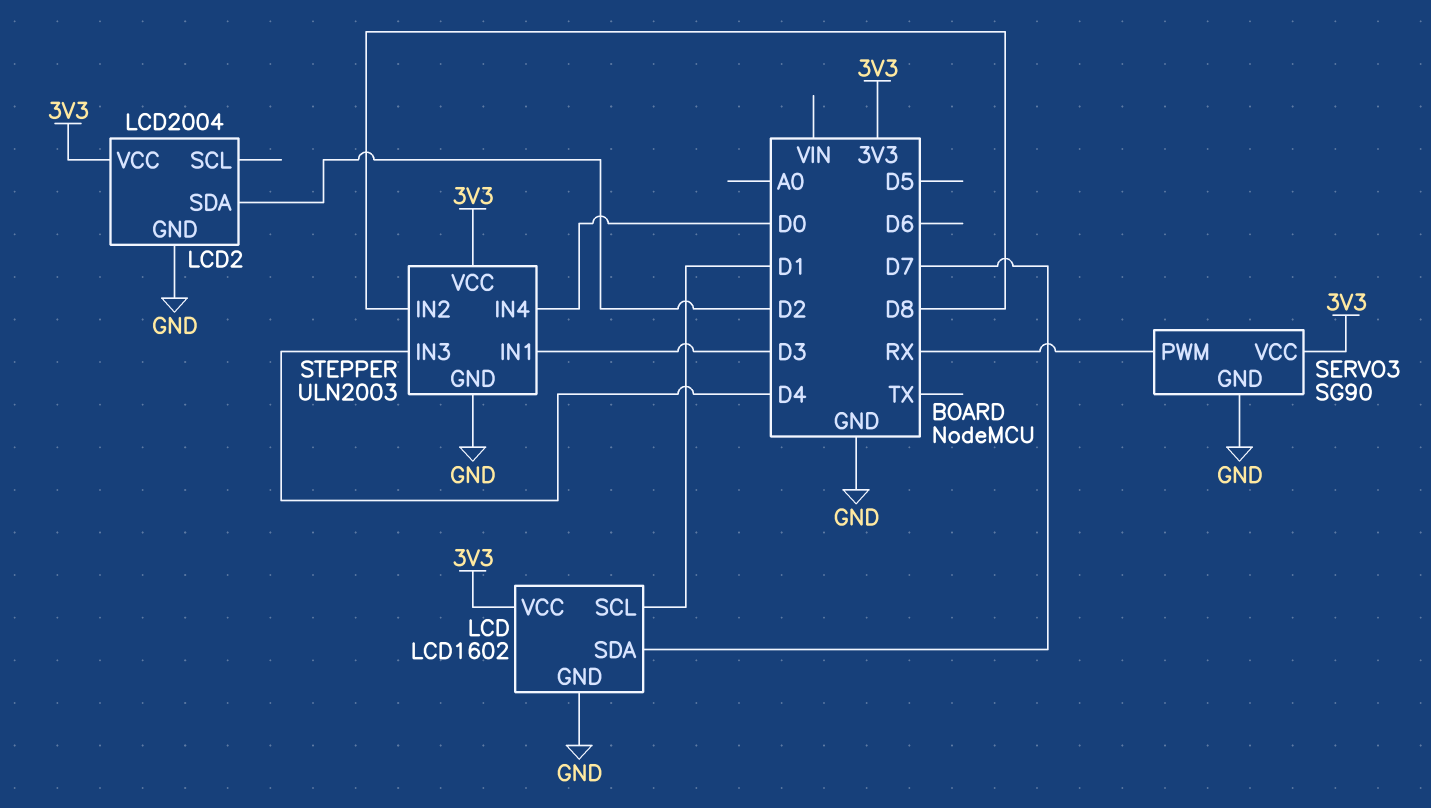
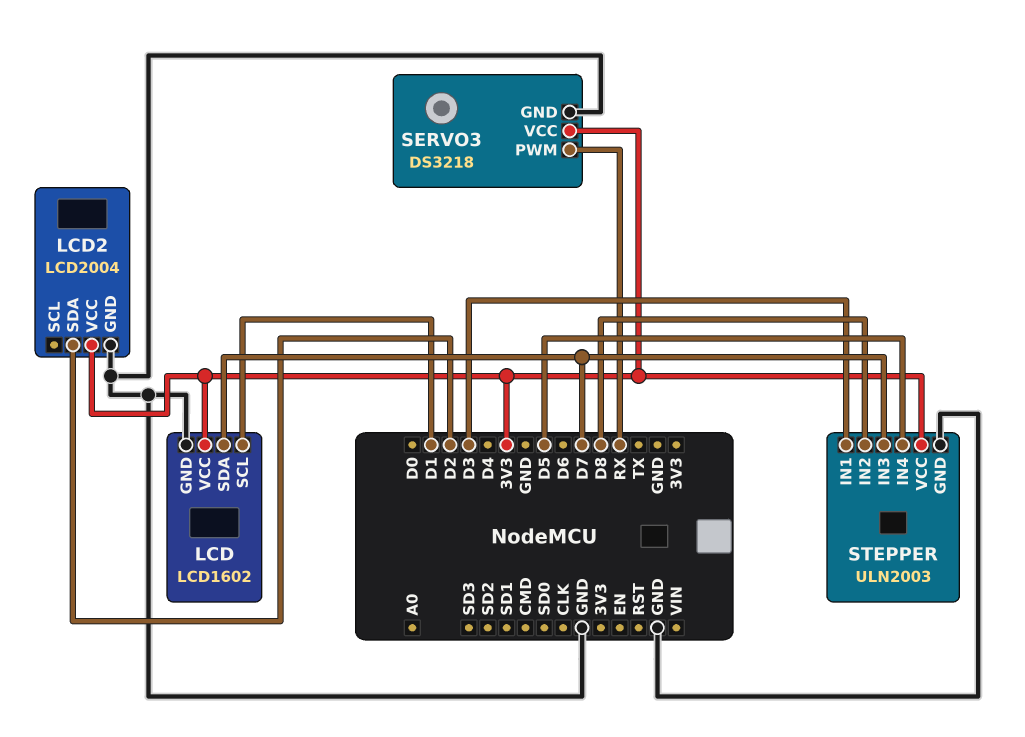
SERVO3: SG90 -> DS3218
STEPPER pin IN3: D4 -> D7
STEPPER pin IN4: D0 -> D5

